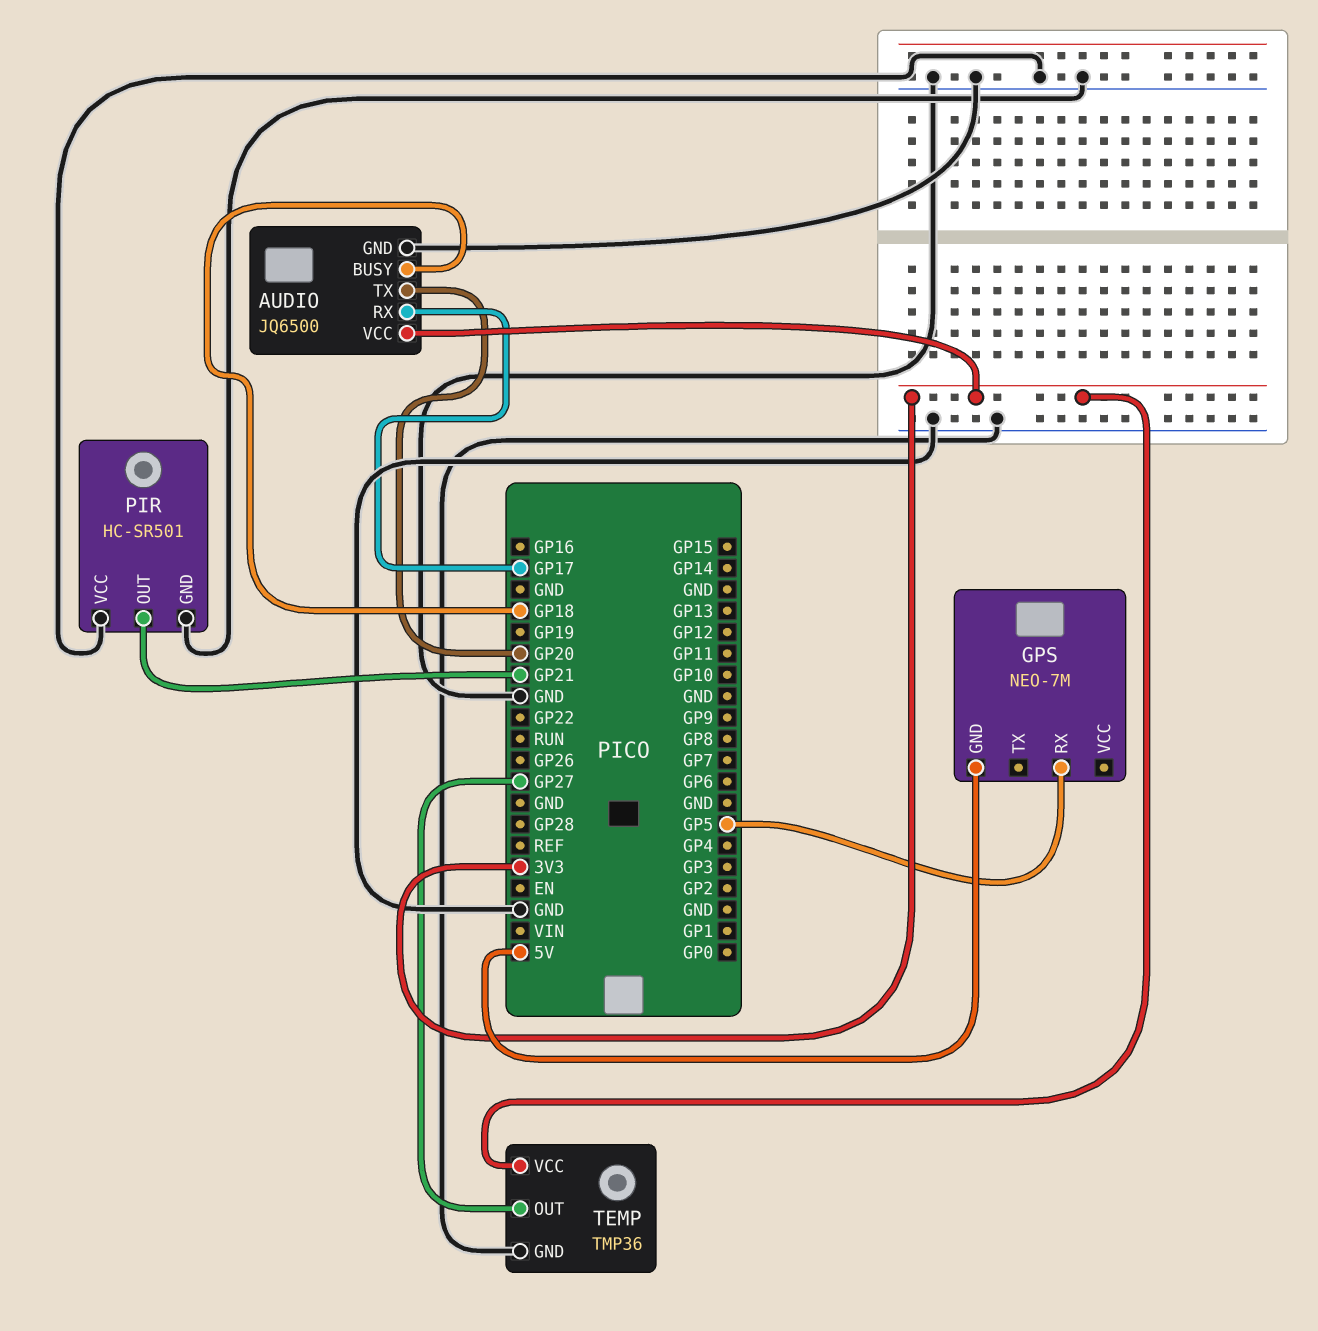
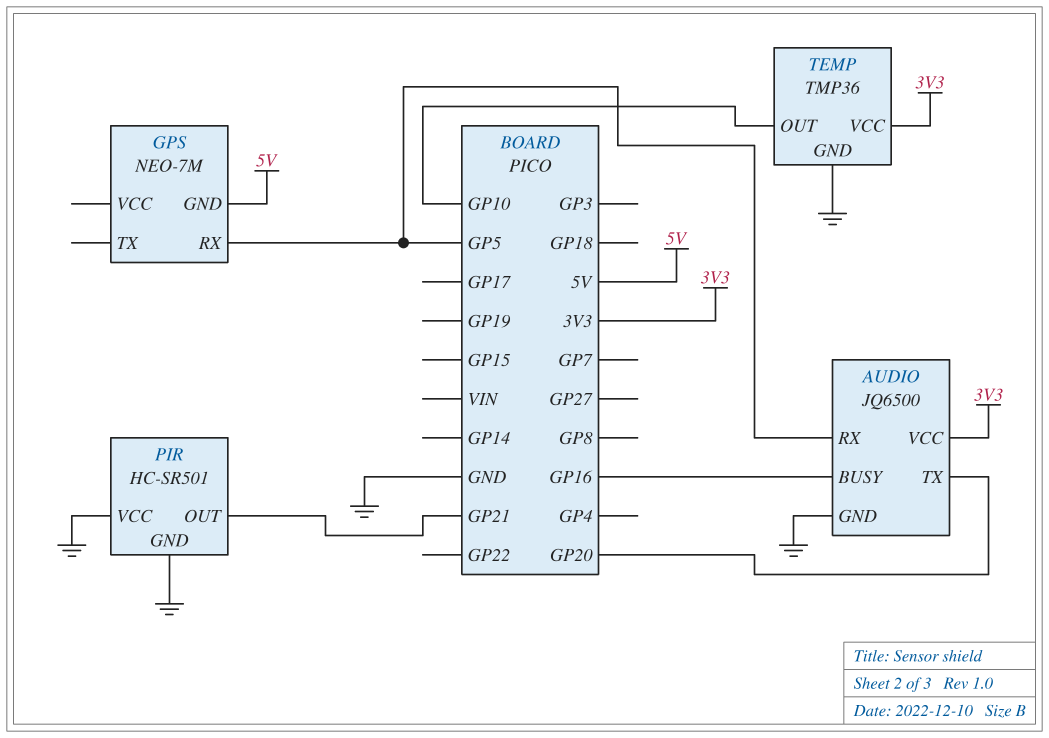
AUDIO pin BUSY: GP18 -> GP16
AUDIO pin RX: GP17 -> GP5
TEMP pin OUT: GP27 -> GP10

